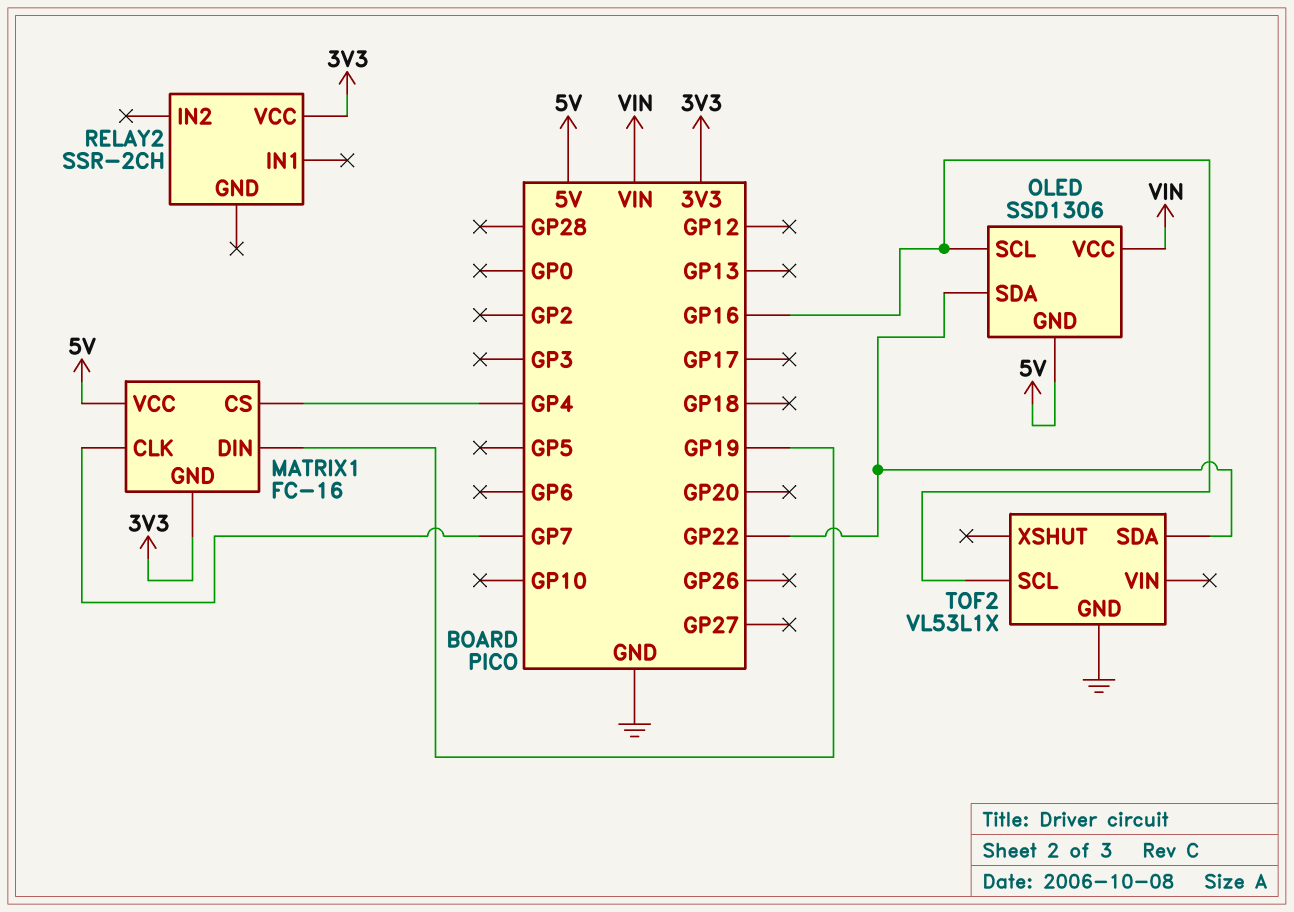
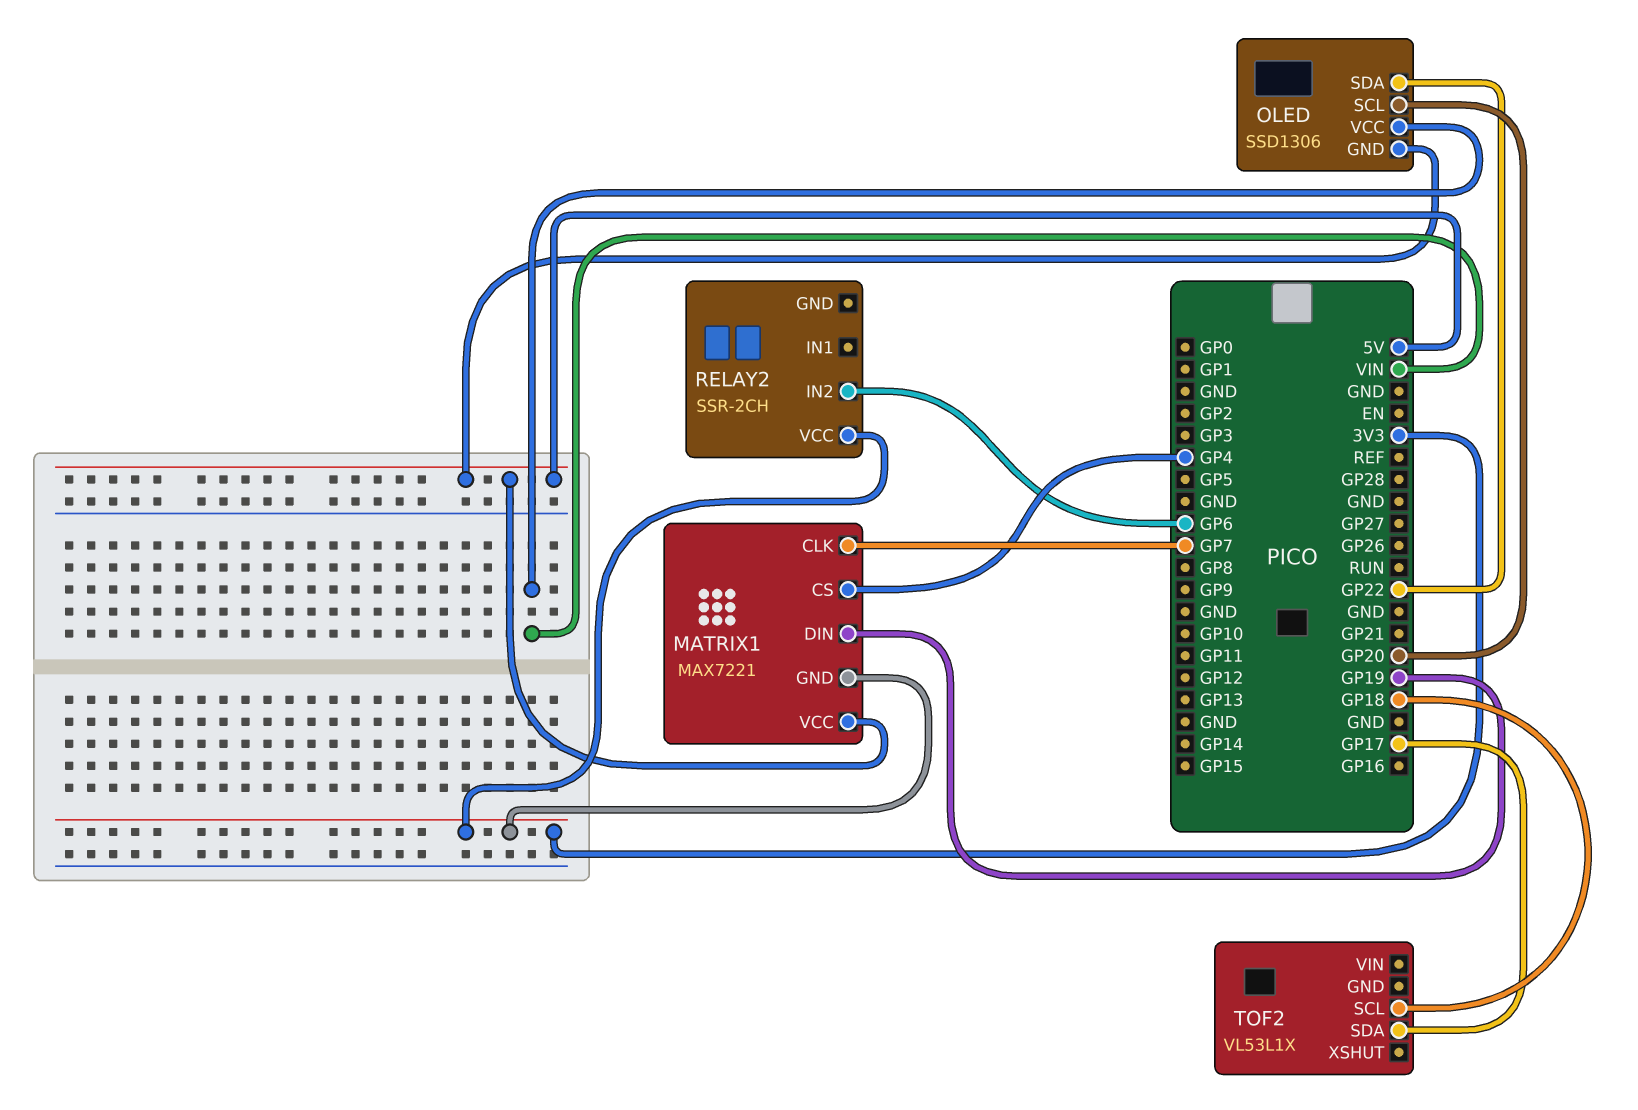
MATRIX1: FC-16 -> MAX7221
OLED pin SCL: GP16 -> GP20
RELAY2 pin IN2: none -> GP6
TOF2 pin GND: GND -> none
TOF2 pin SCL: GP16 -> GP18
TOF2 pin SDA: GP22 -> GP17

